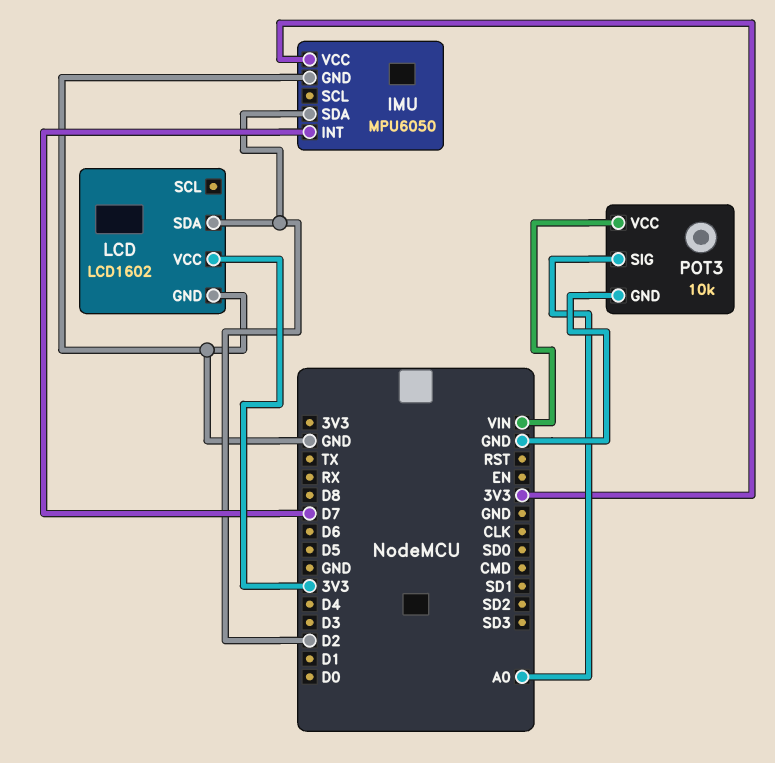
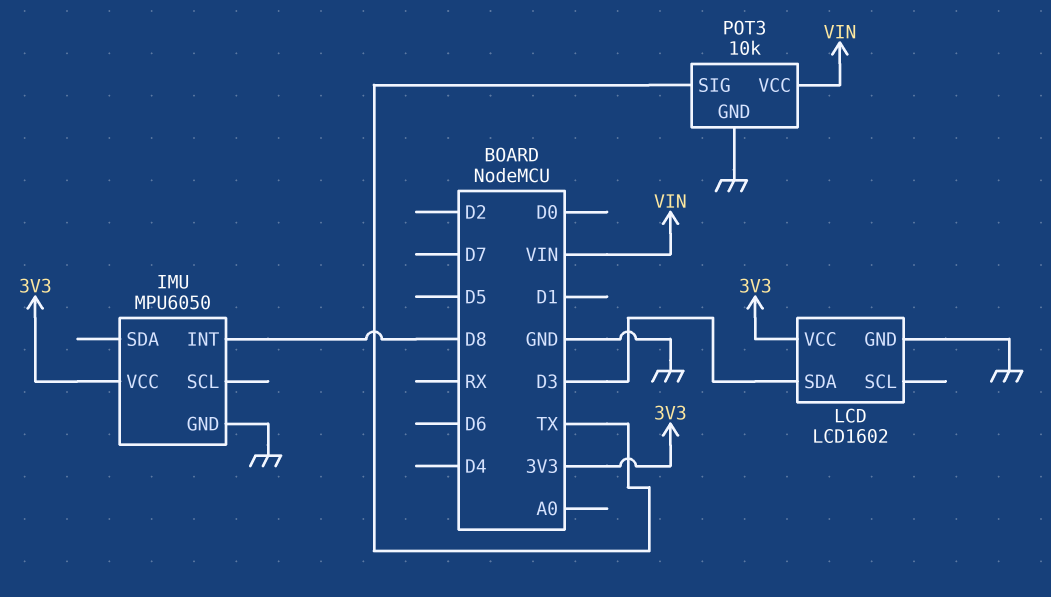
IMU pin INT: D7 -> D8
IMU pin SDA: D2 -> none
LCD pin SDA: D2 -> D3
POT3 pin SIG: A0 -> TX

